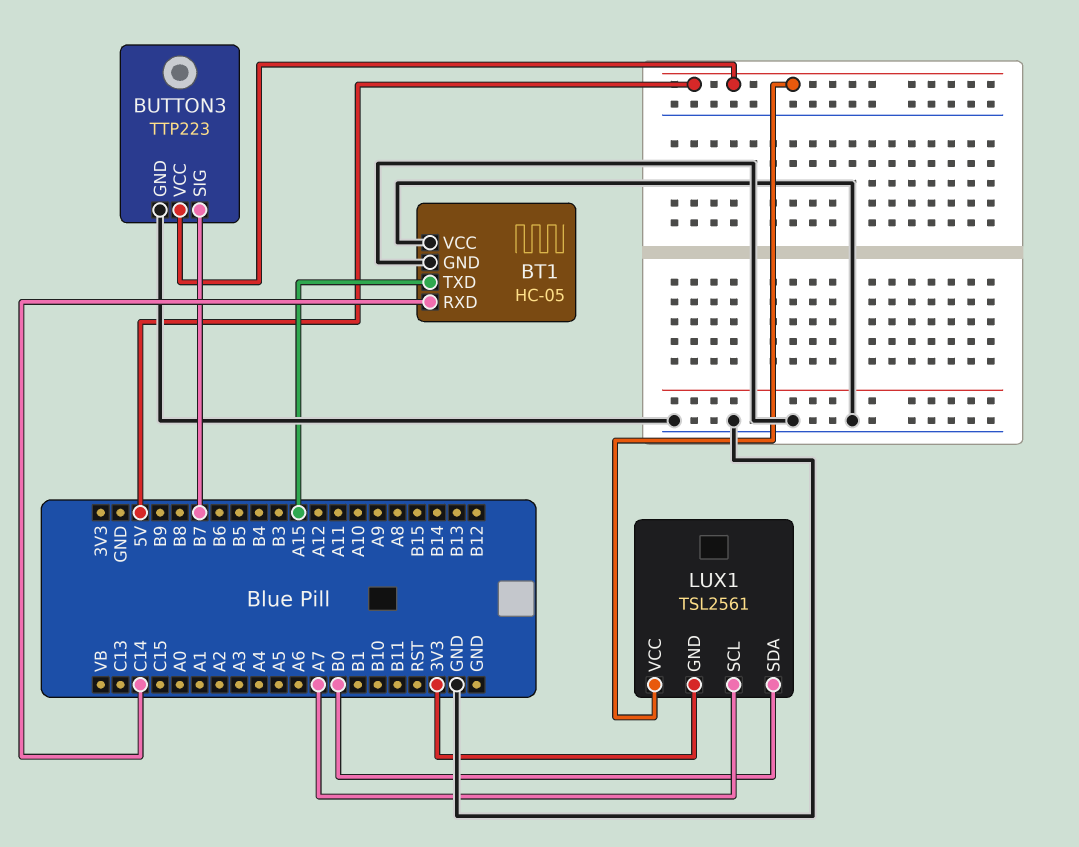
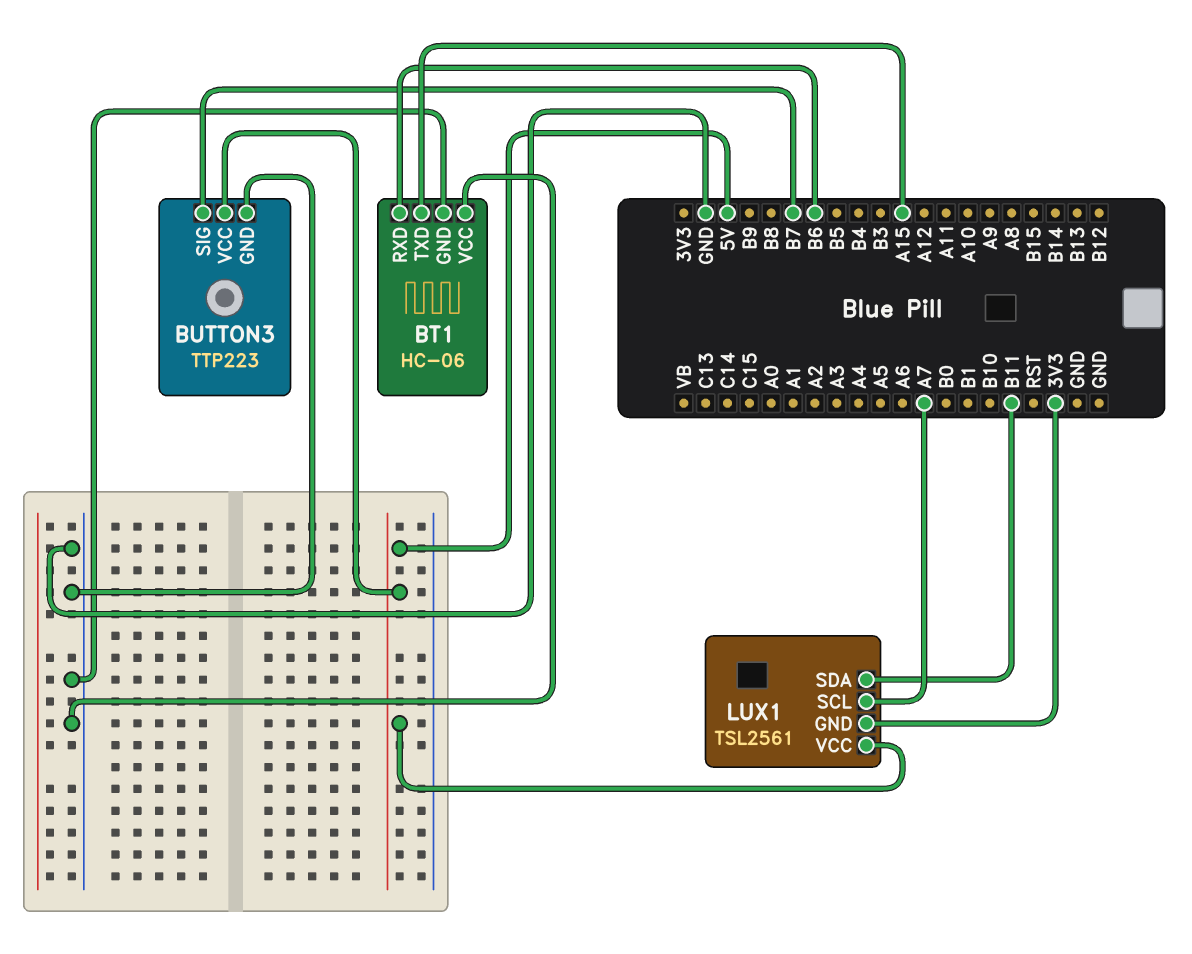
BT1: HC-05 -> HC-06
BT1 pin RXD: C14 -> B6
LUX1 pin SDA: B0 -> B11

